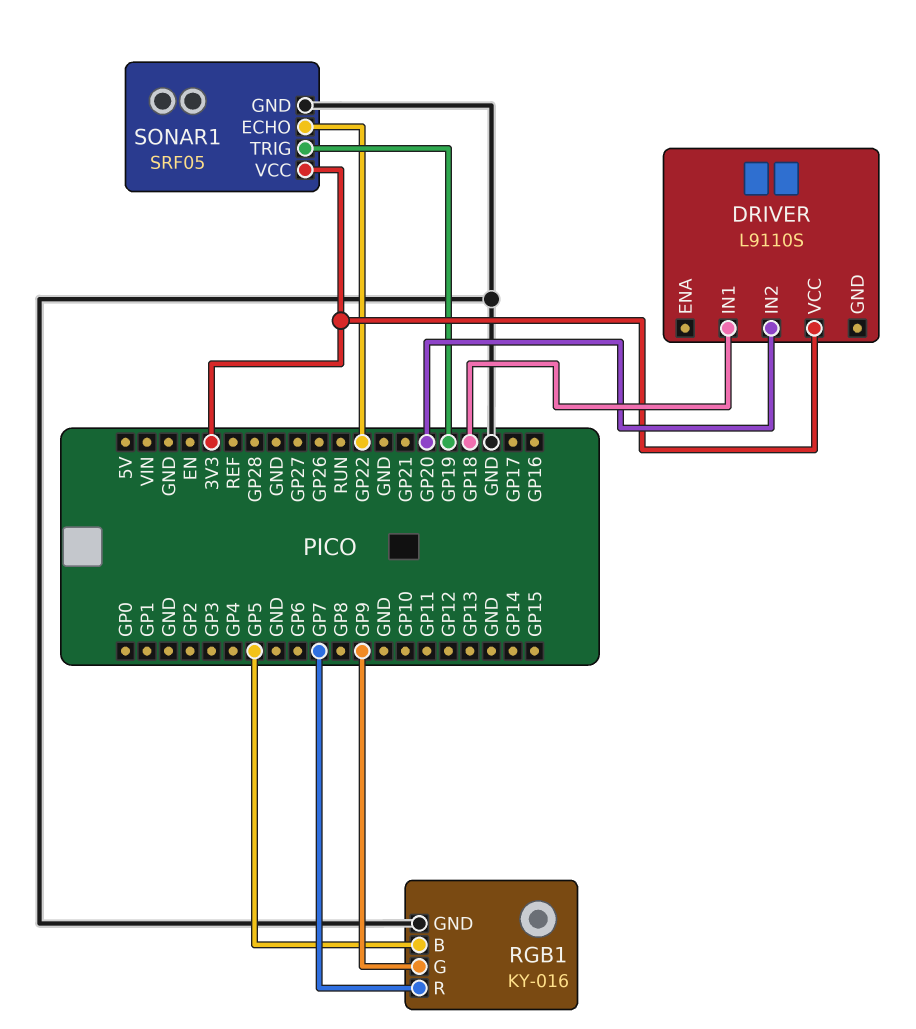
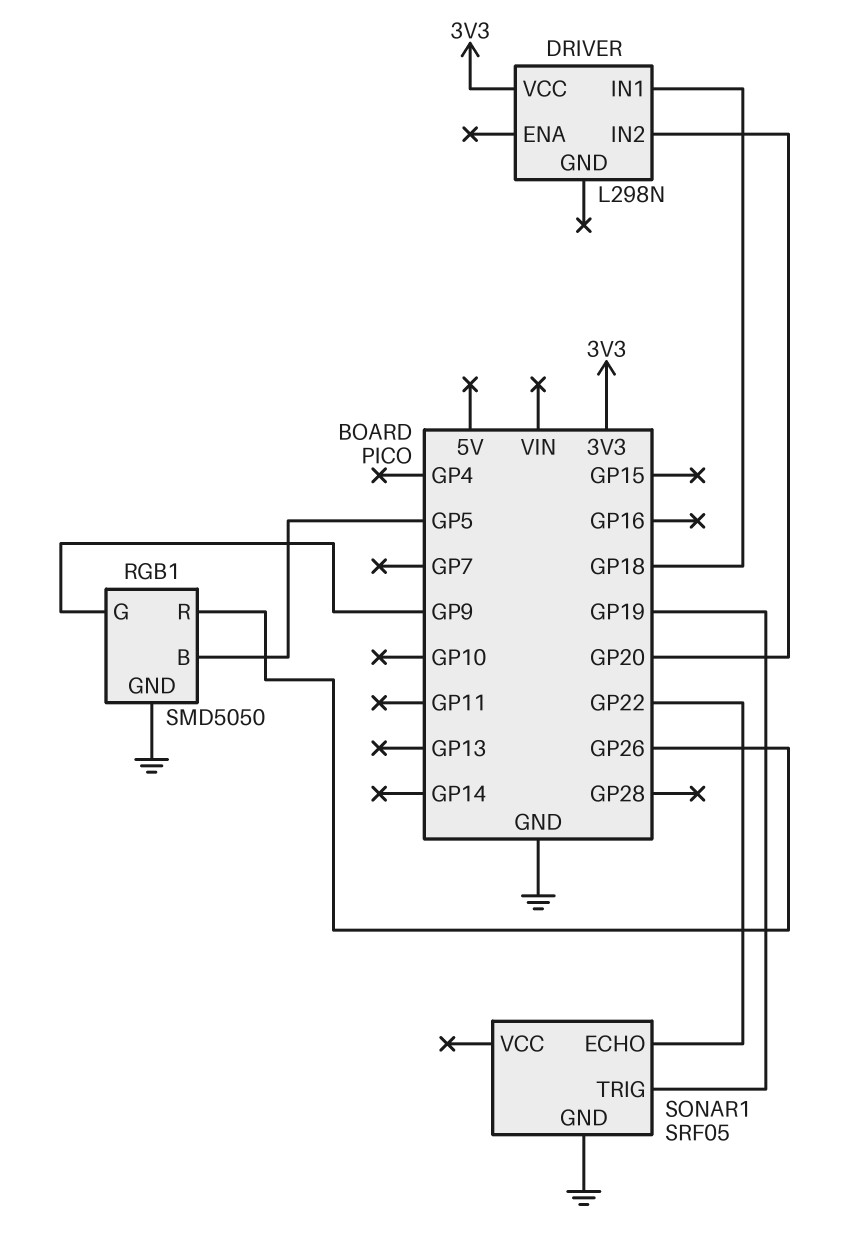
DRIVER: L9110S -> L298N
RGB1: KY-016 -> SMD5050
RGB1 pin R: GP7 -> GP26
SONAR1 pin VCC: 3V3 -> none

